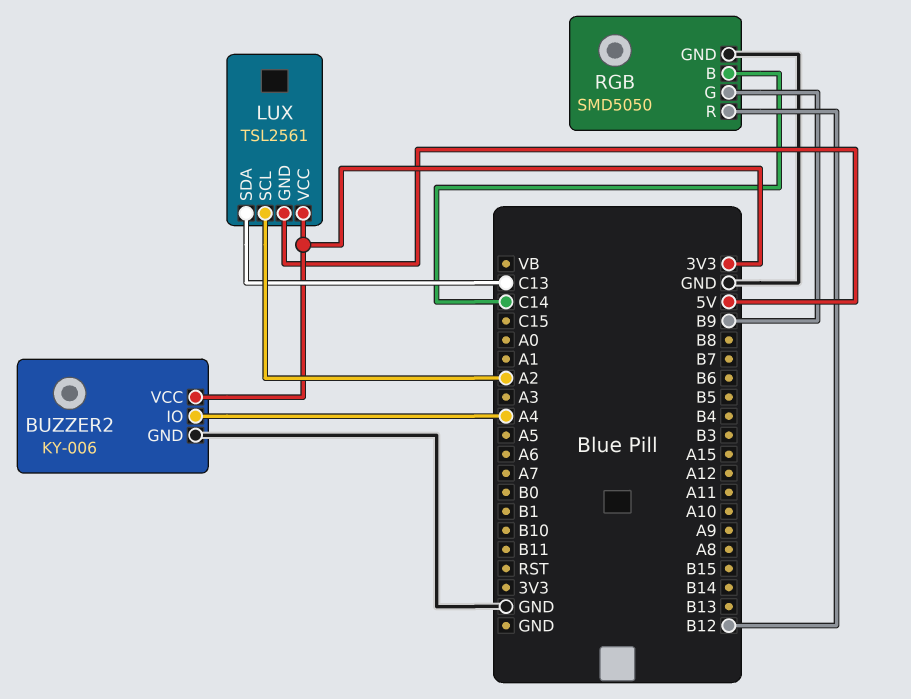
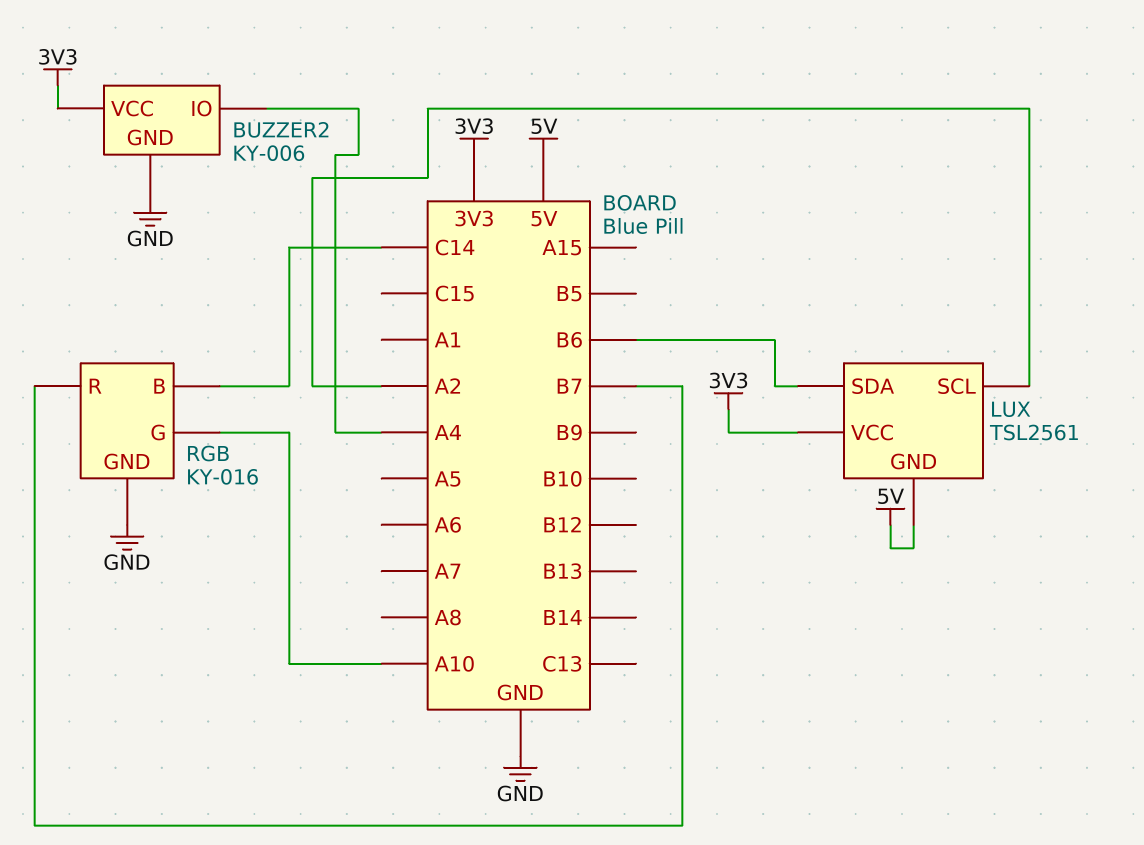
LUX pin SDA: C13 -> B6
RGB: SMD5050 -> KY-016
RGB pin G: B9 -> A10
RGB pin R: B12 -> B7

